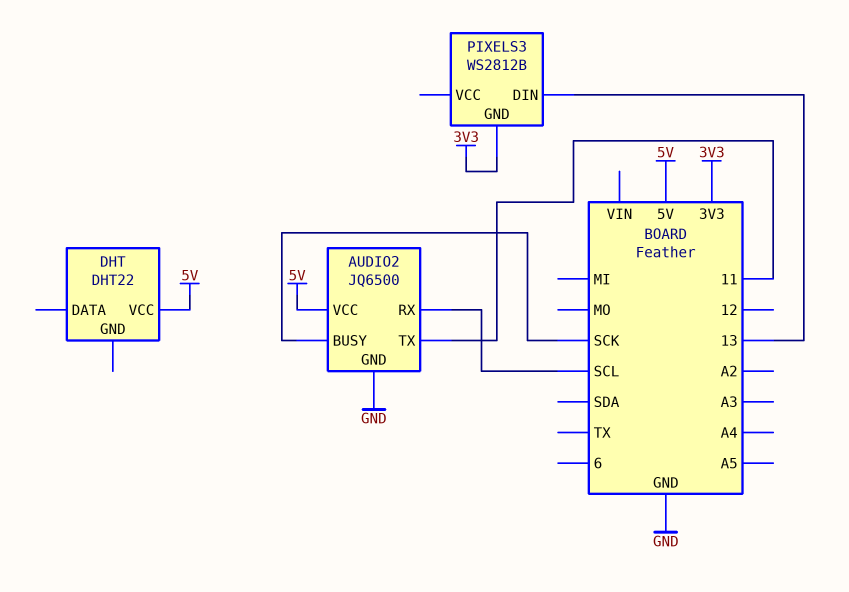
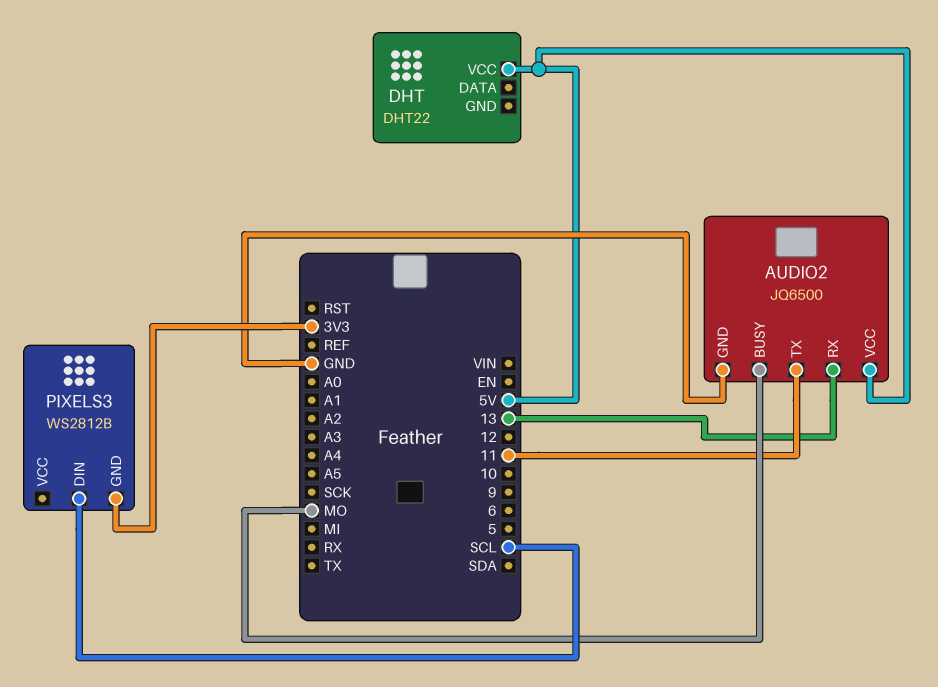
AUDIO2 pin BUSY: SCK -> MO
AUDIO2 pin RX: SCL -> 13
PIXELS3 pin DIN: 13 -> SCL

